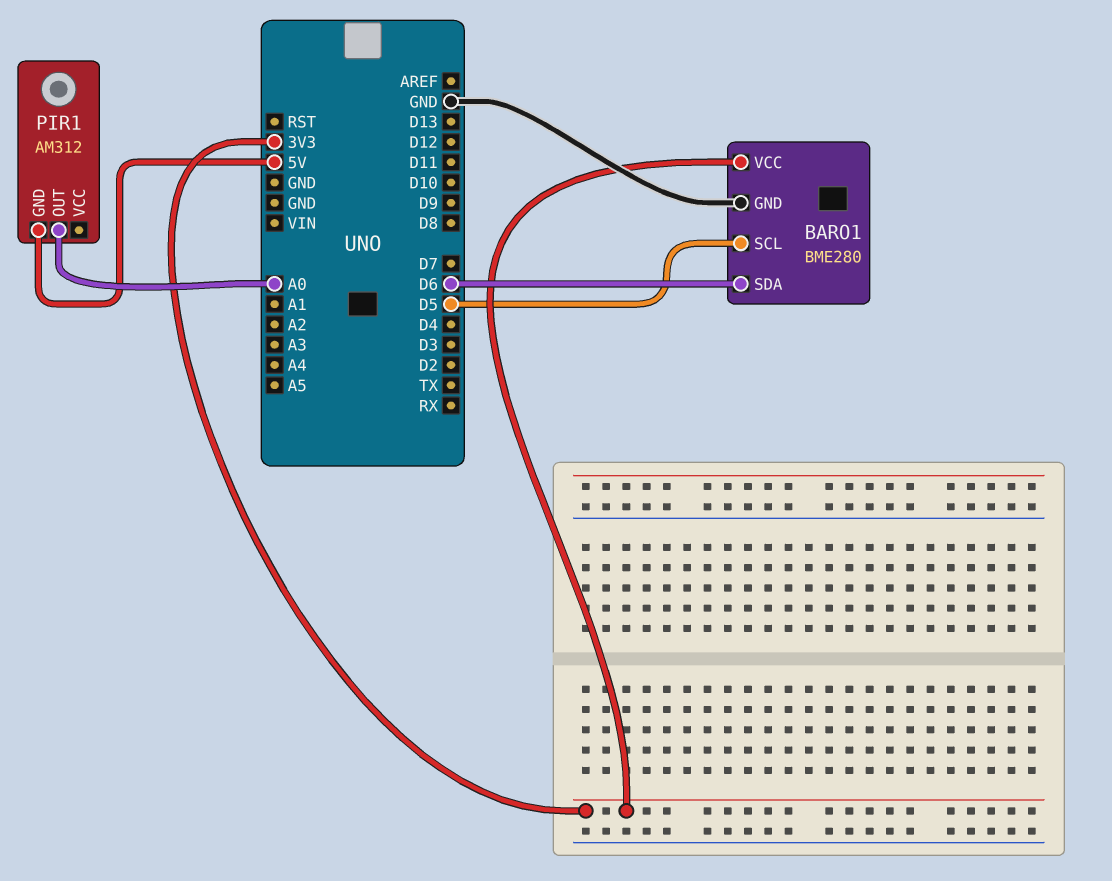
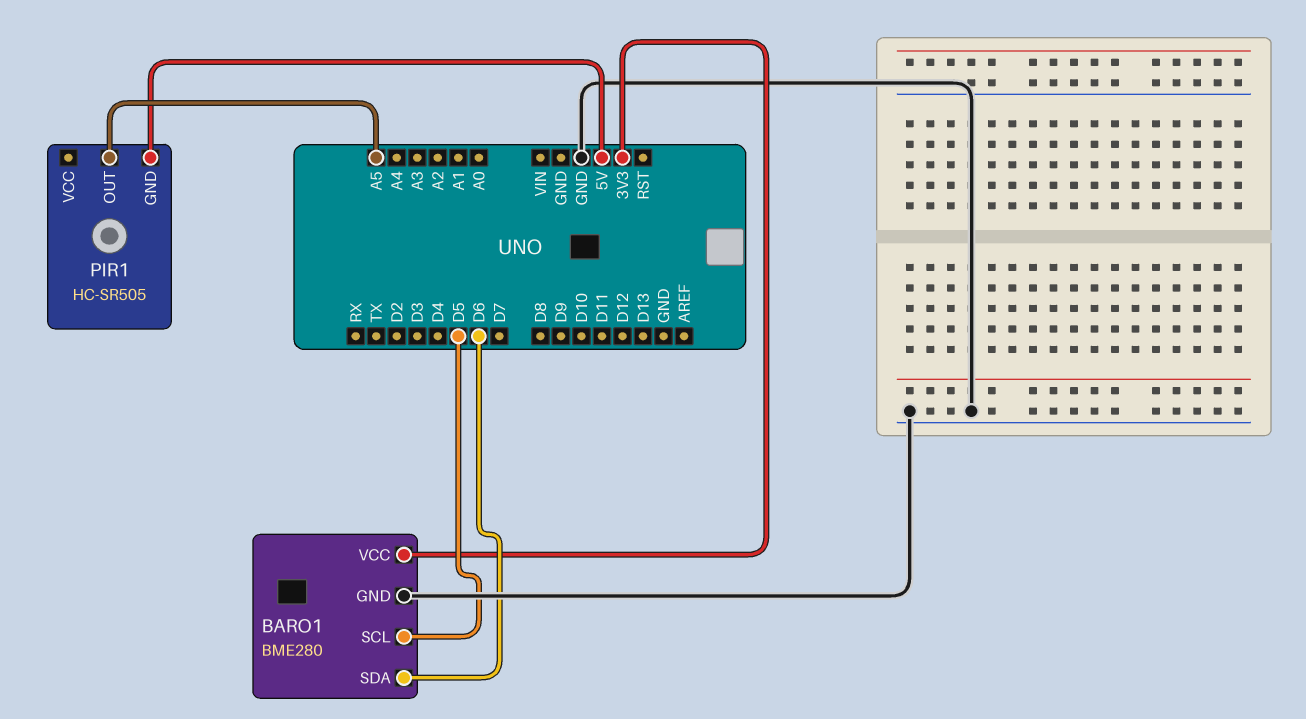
PIR1: AM312 -> HC-SR505
PIR1 pin OUT: A0 -> A5

